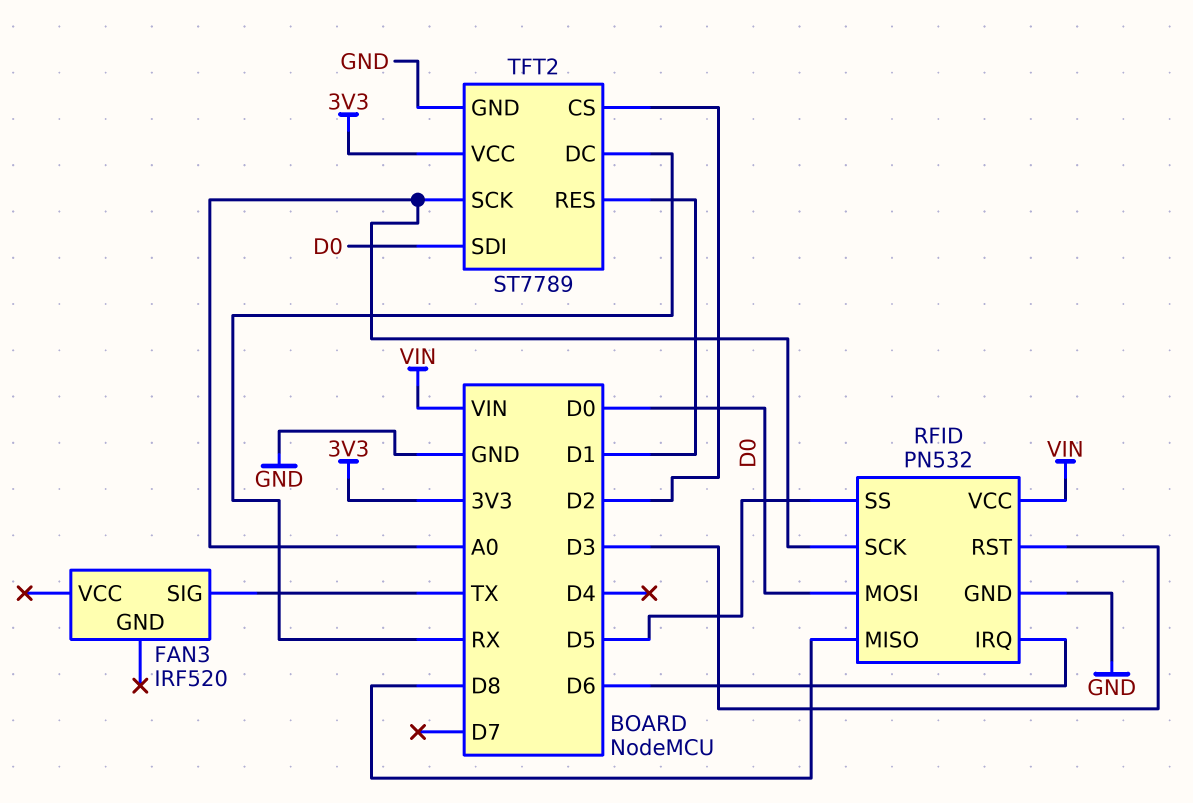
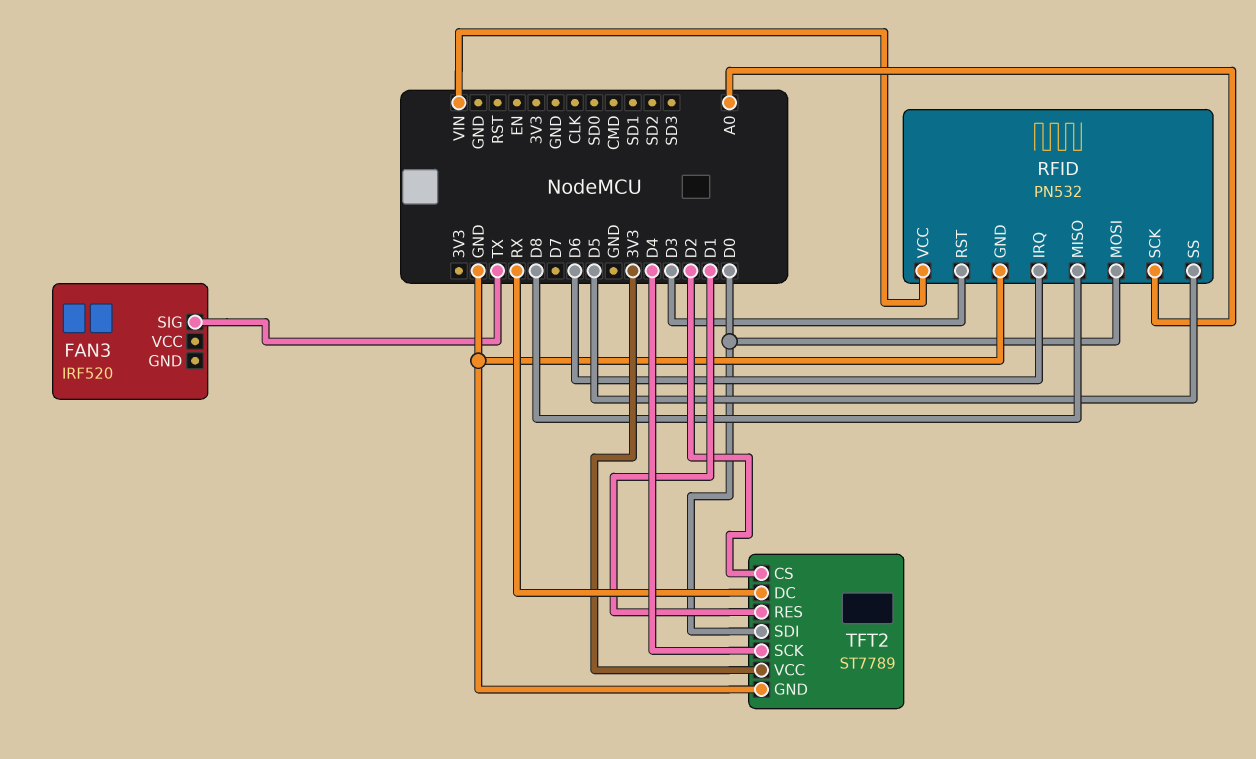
TFT2 pin SCK: A0 -> D4

